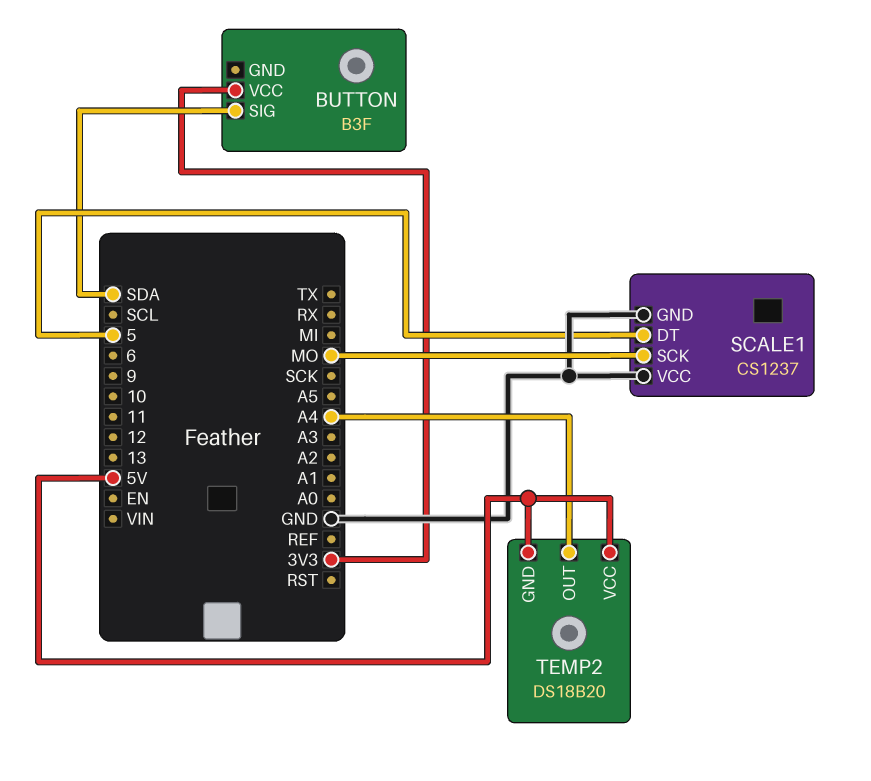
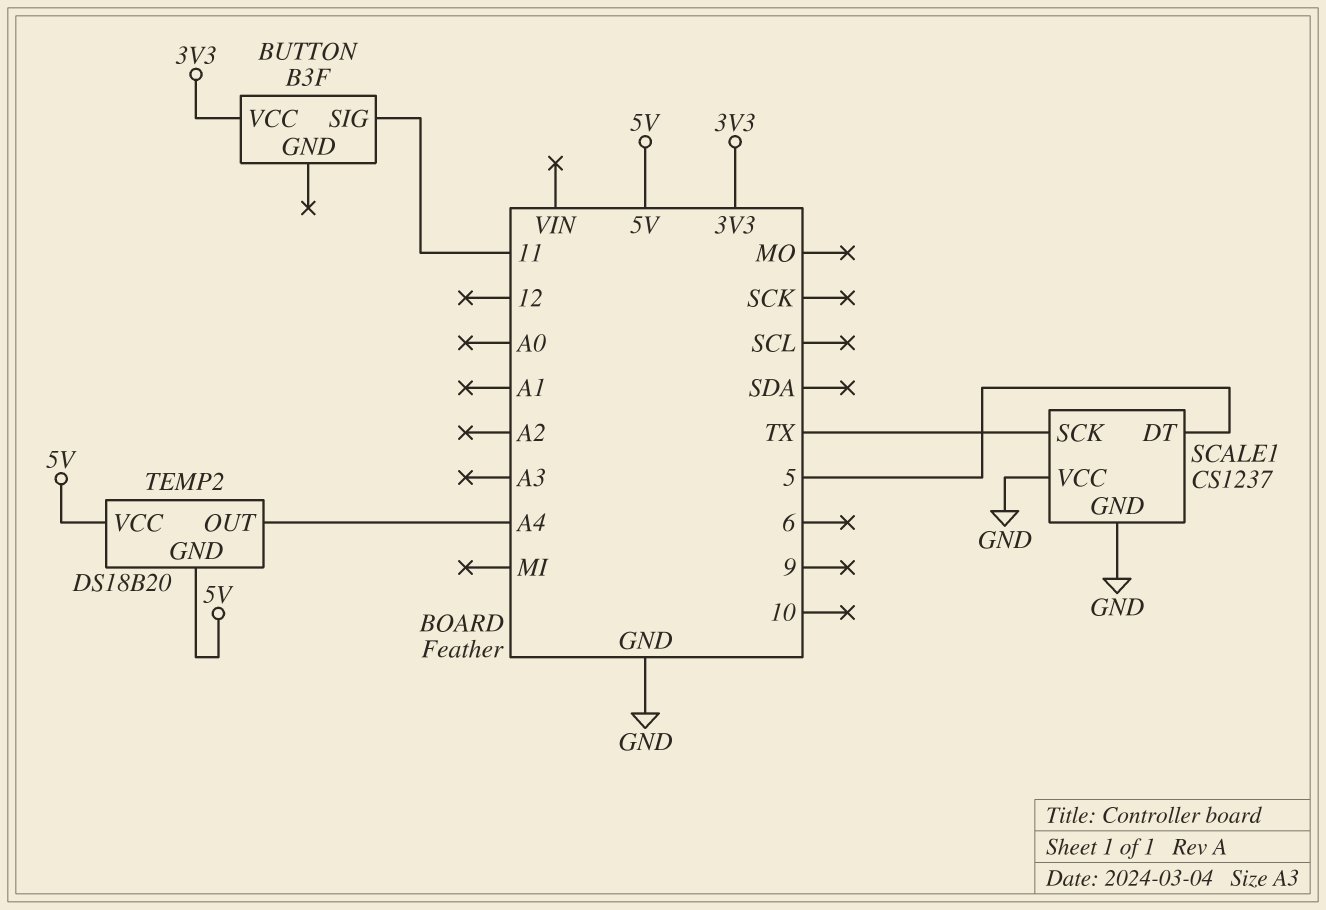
BUTTON pin SIG: SDA -> 11
SCALE1 pin SCK: MO -> TX

